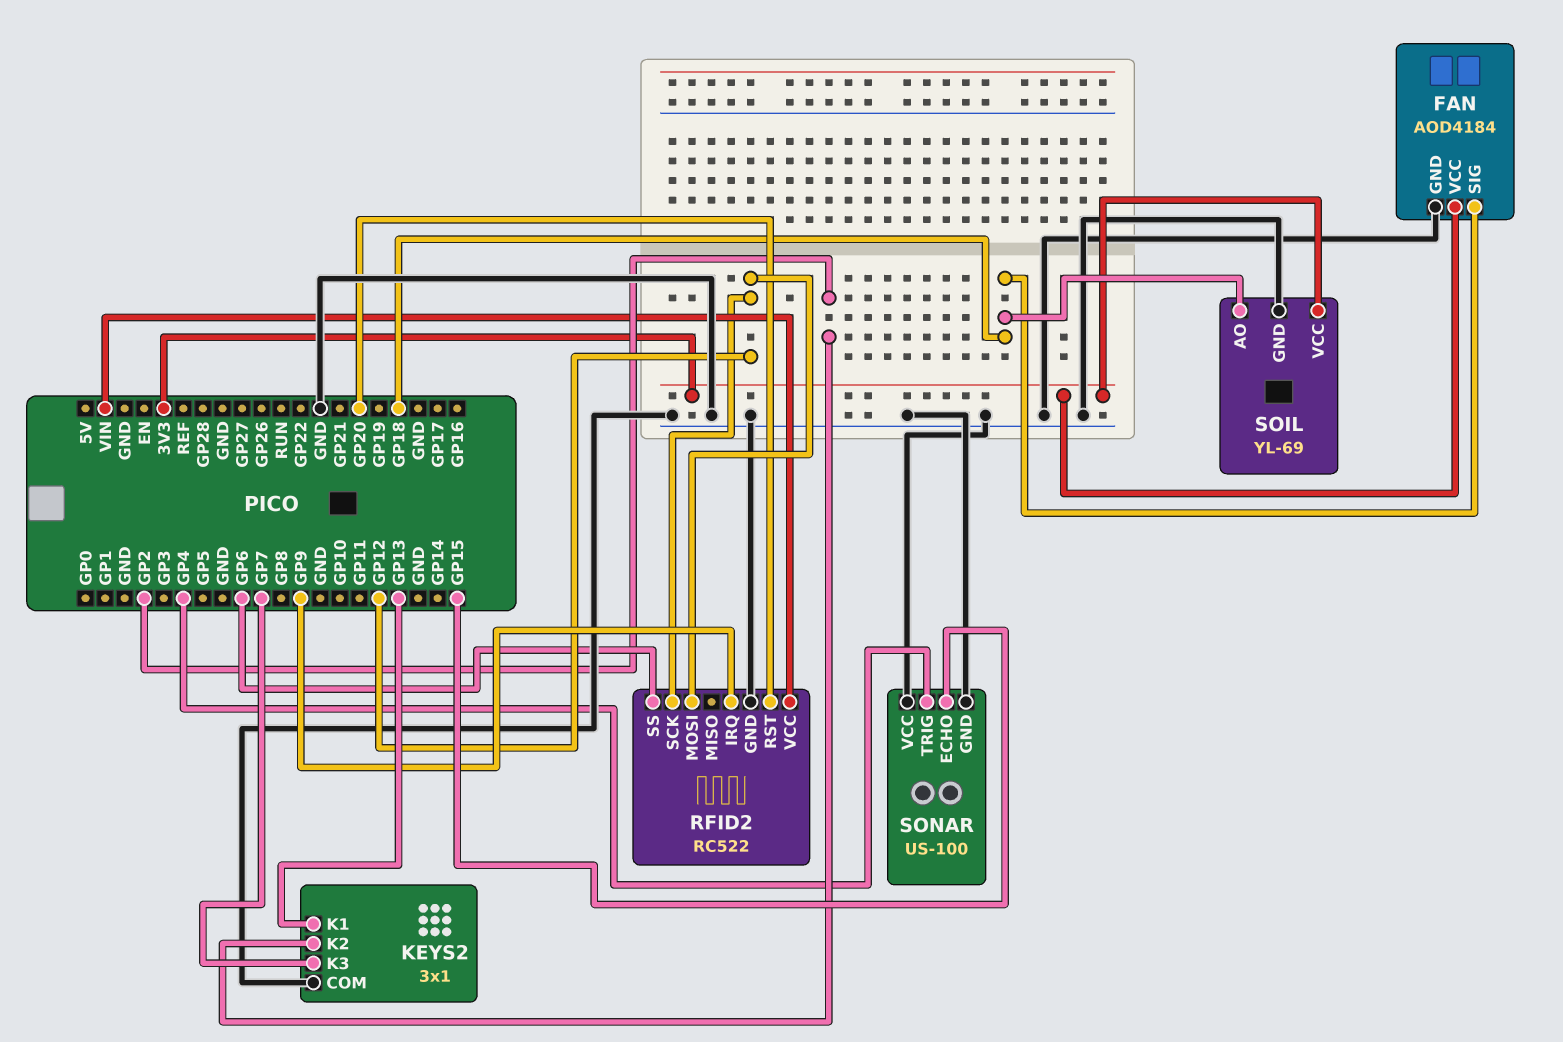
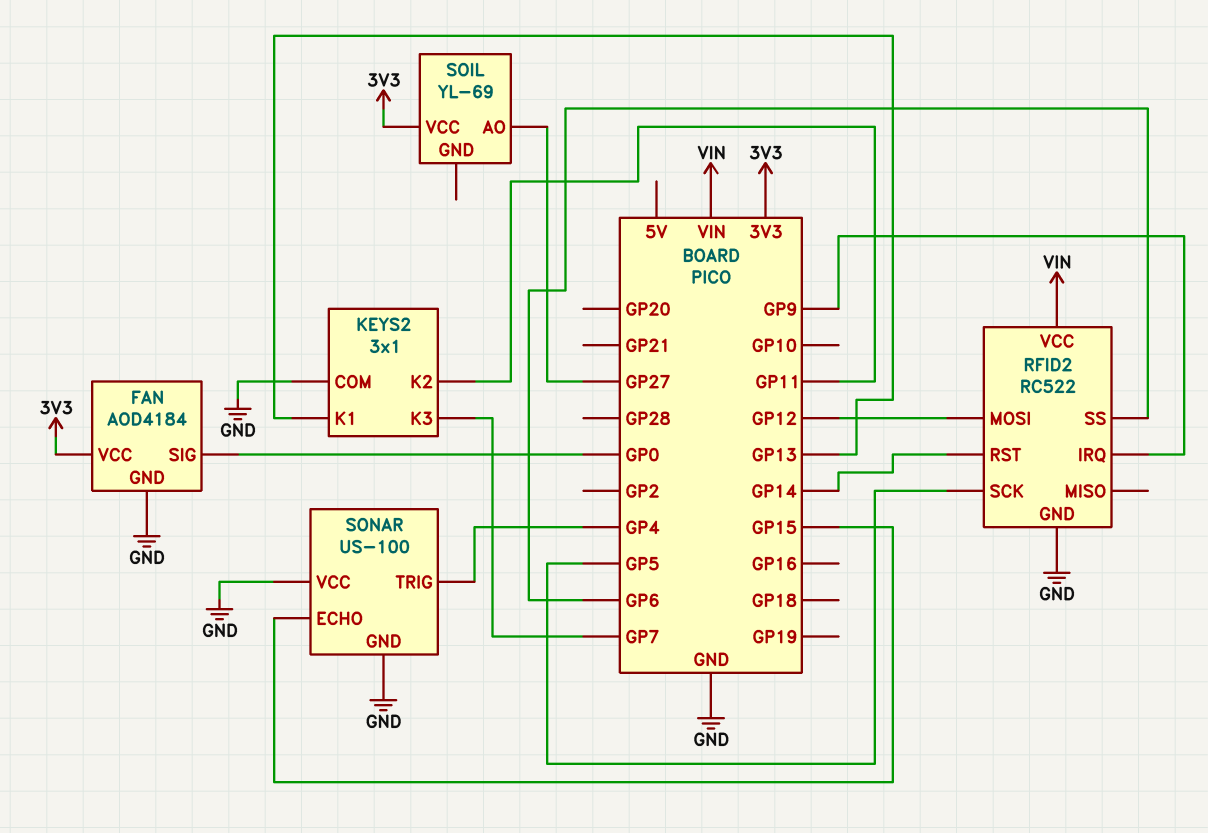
FAN pin SIG: GP18 -> GP0
KEYS2 pin K2: GP2 -> GP11
RFID2 pin RST: GP20 -> GP14
RFID2 pin SCK: GP12 -> GP5
SOIL pin AO: GP18 -> GP27
SOIL pin GND: GND -> none

